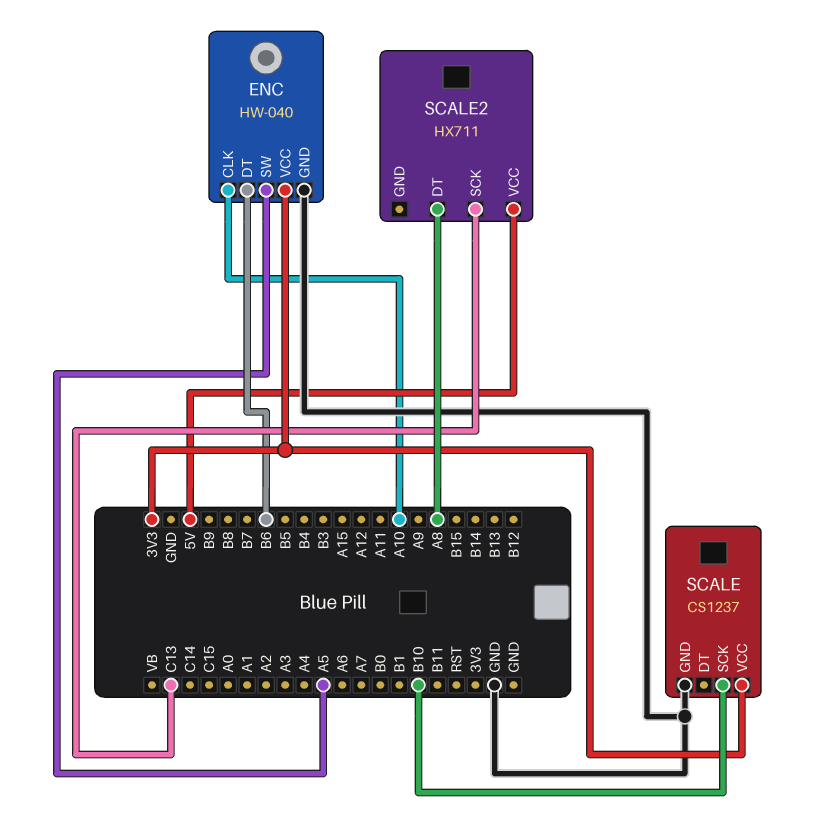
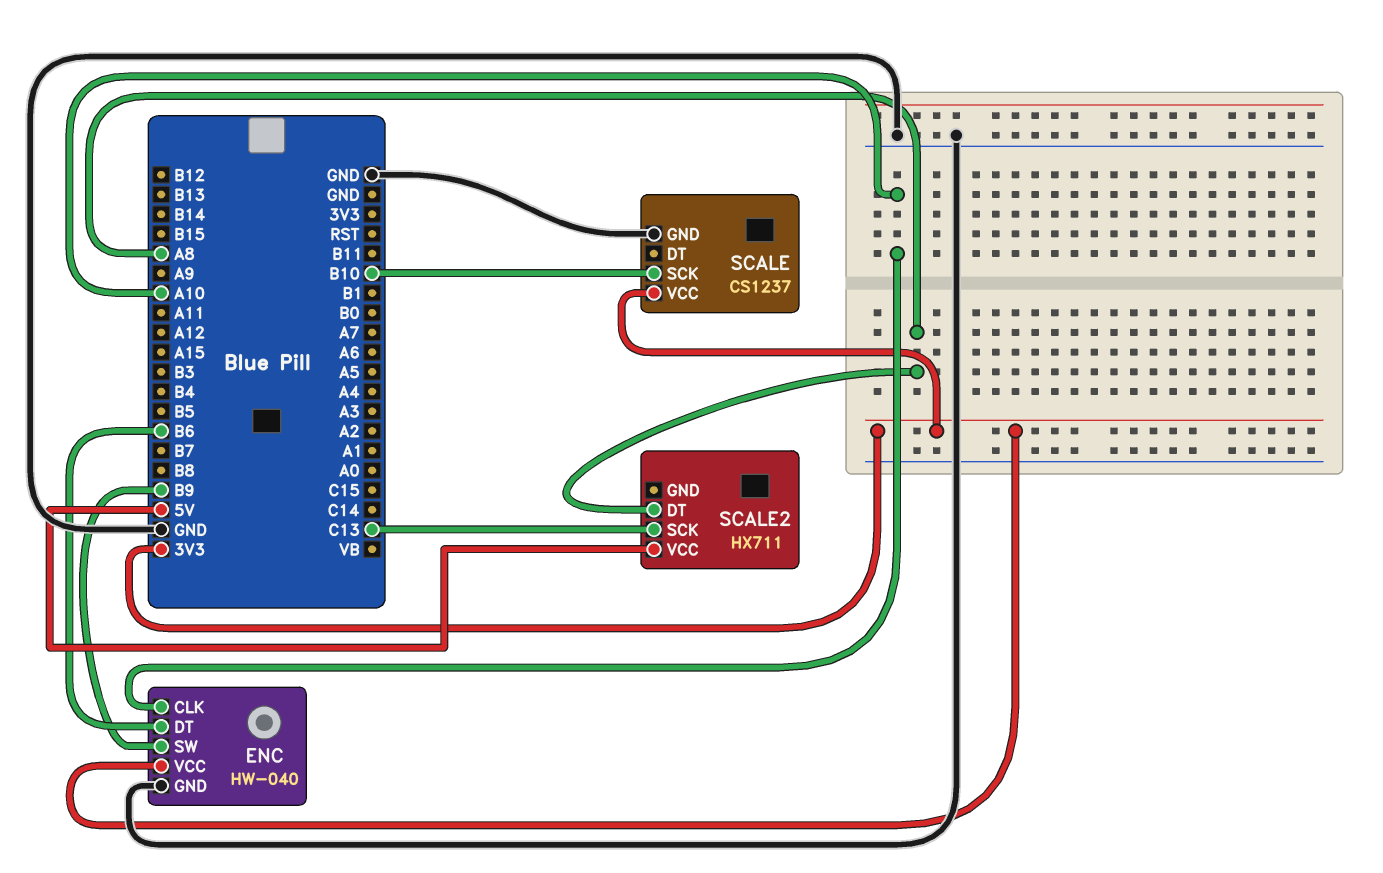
ENC pin SW: A5 -> B9

